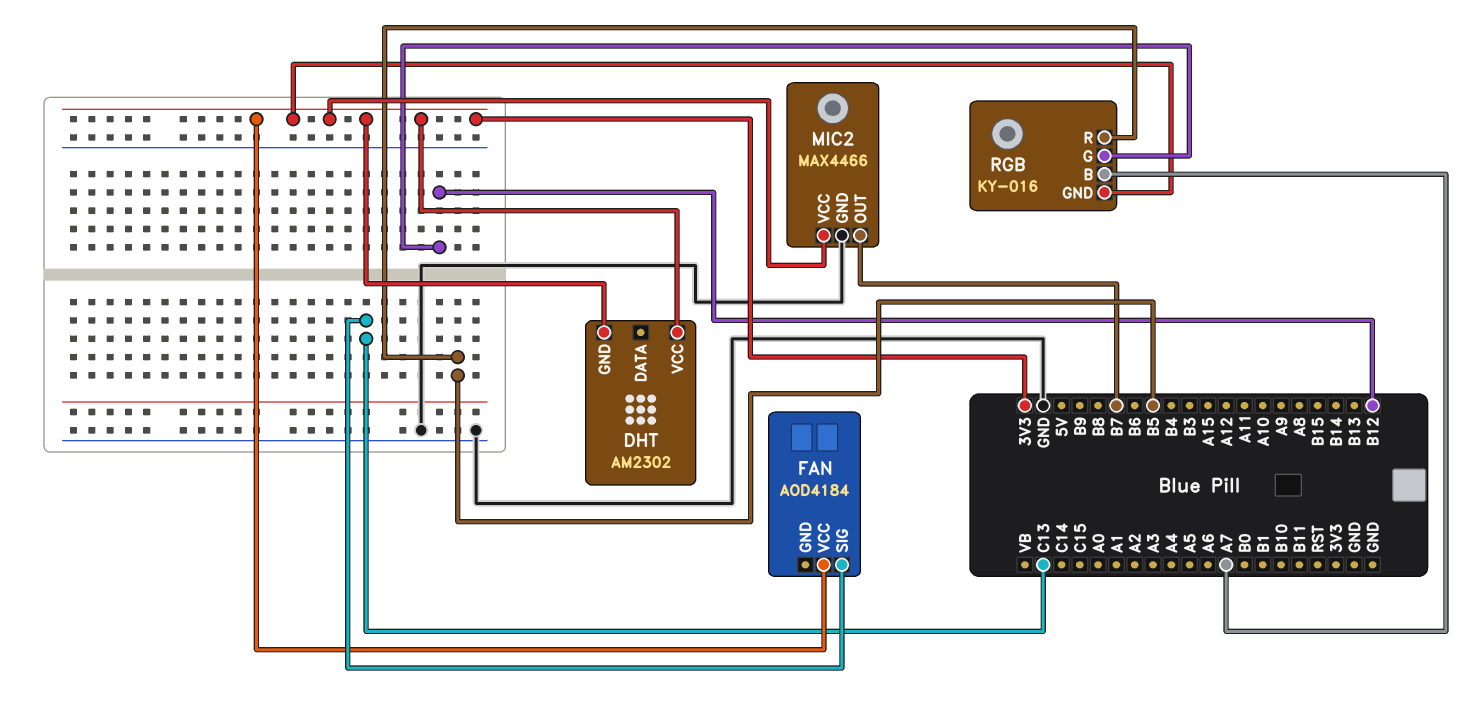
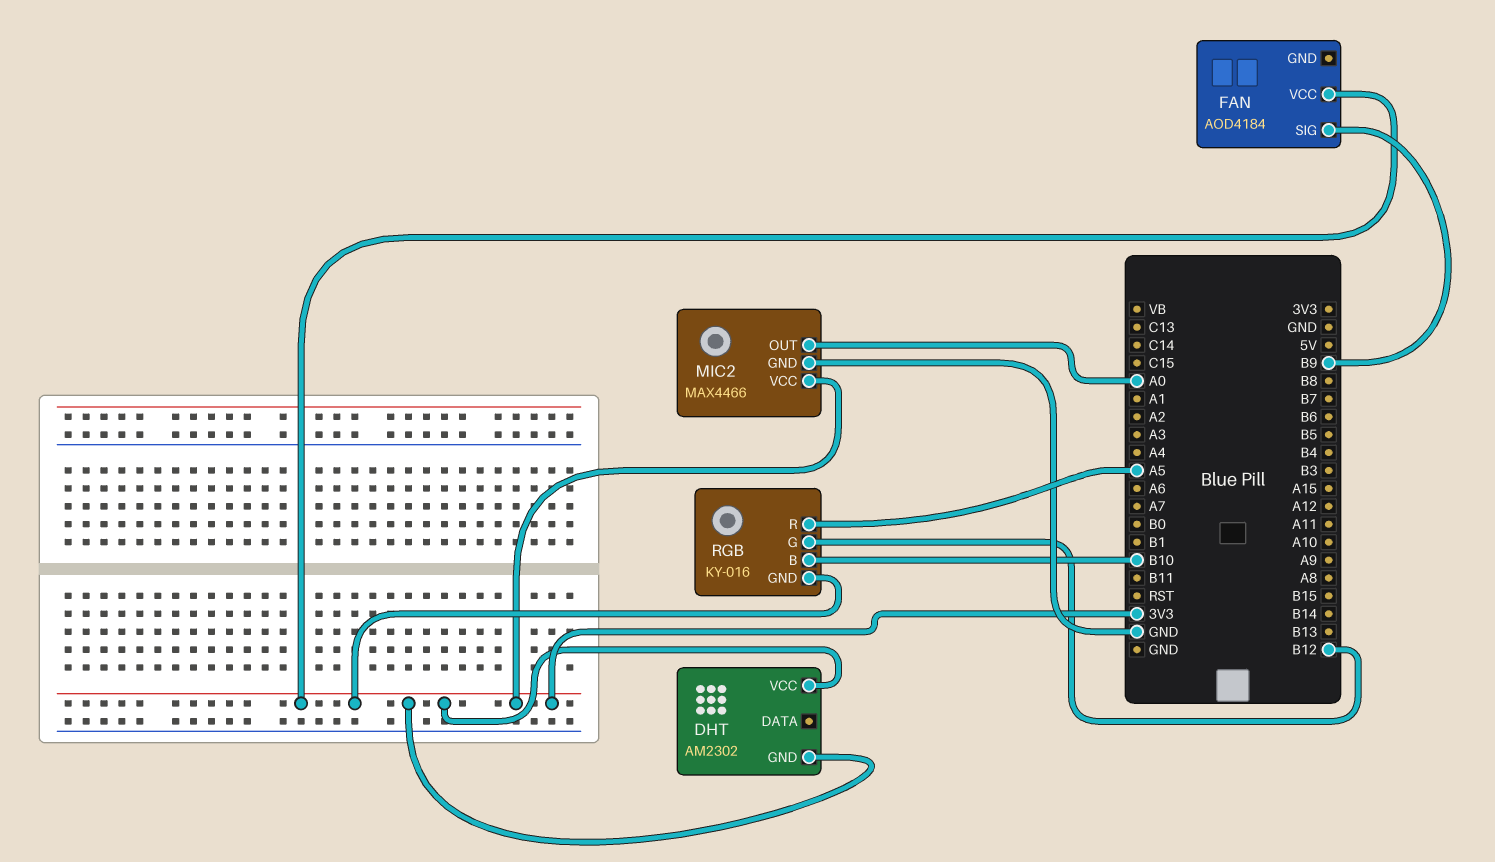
FAN pin SIG: C13 -> B9
MIC2 pin OUT: B7 -> A0
RGB pin B: A7 -> B10
RGB pin R: B5 -> A5

